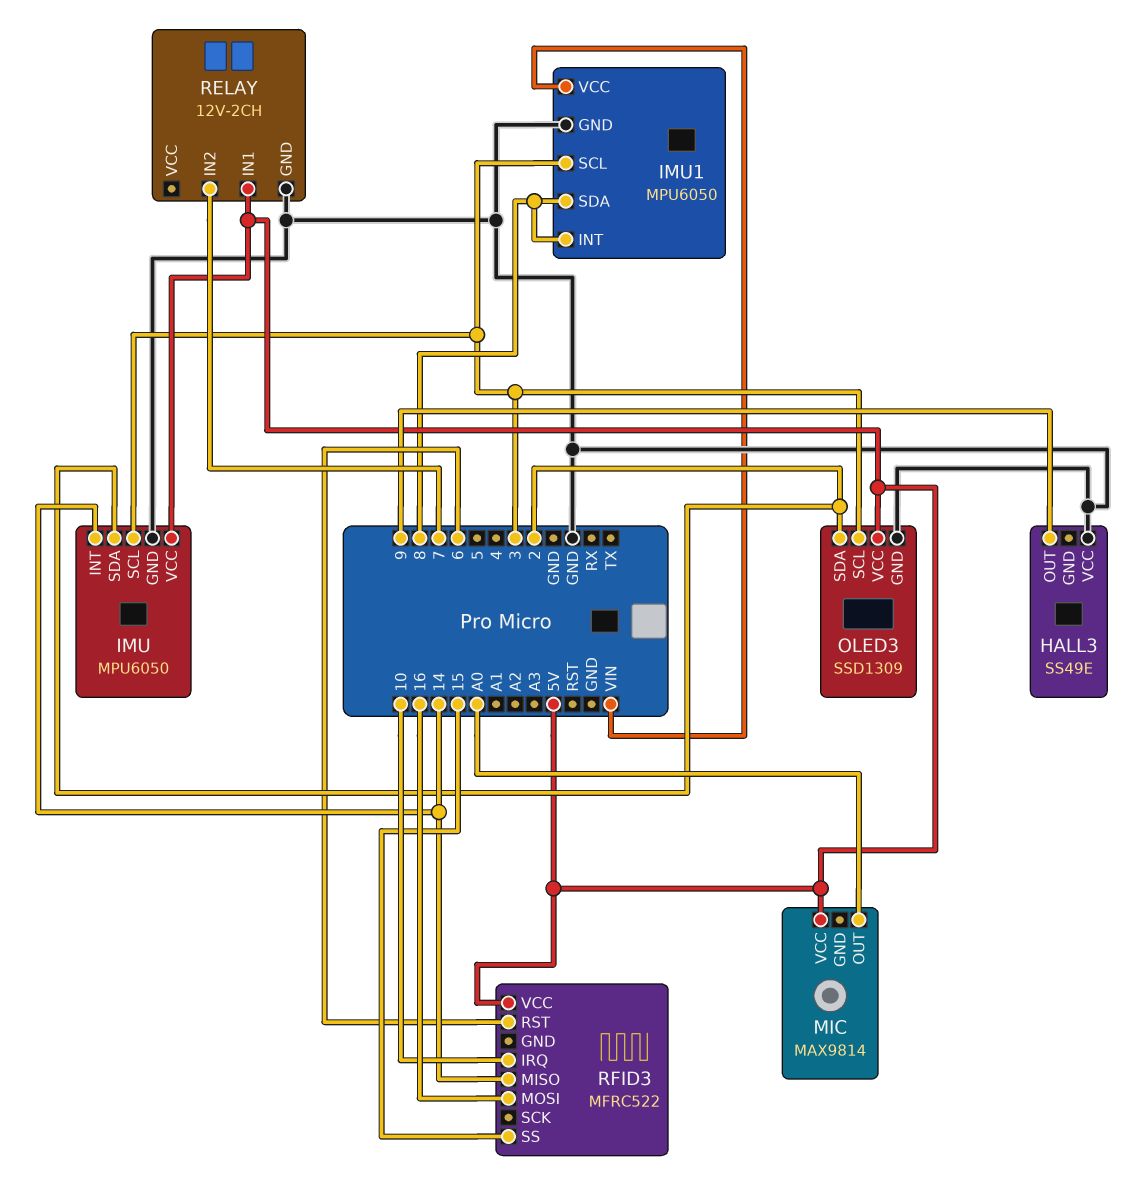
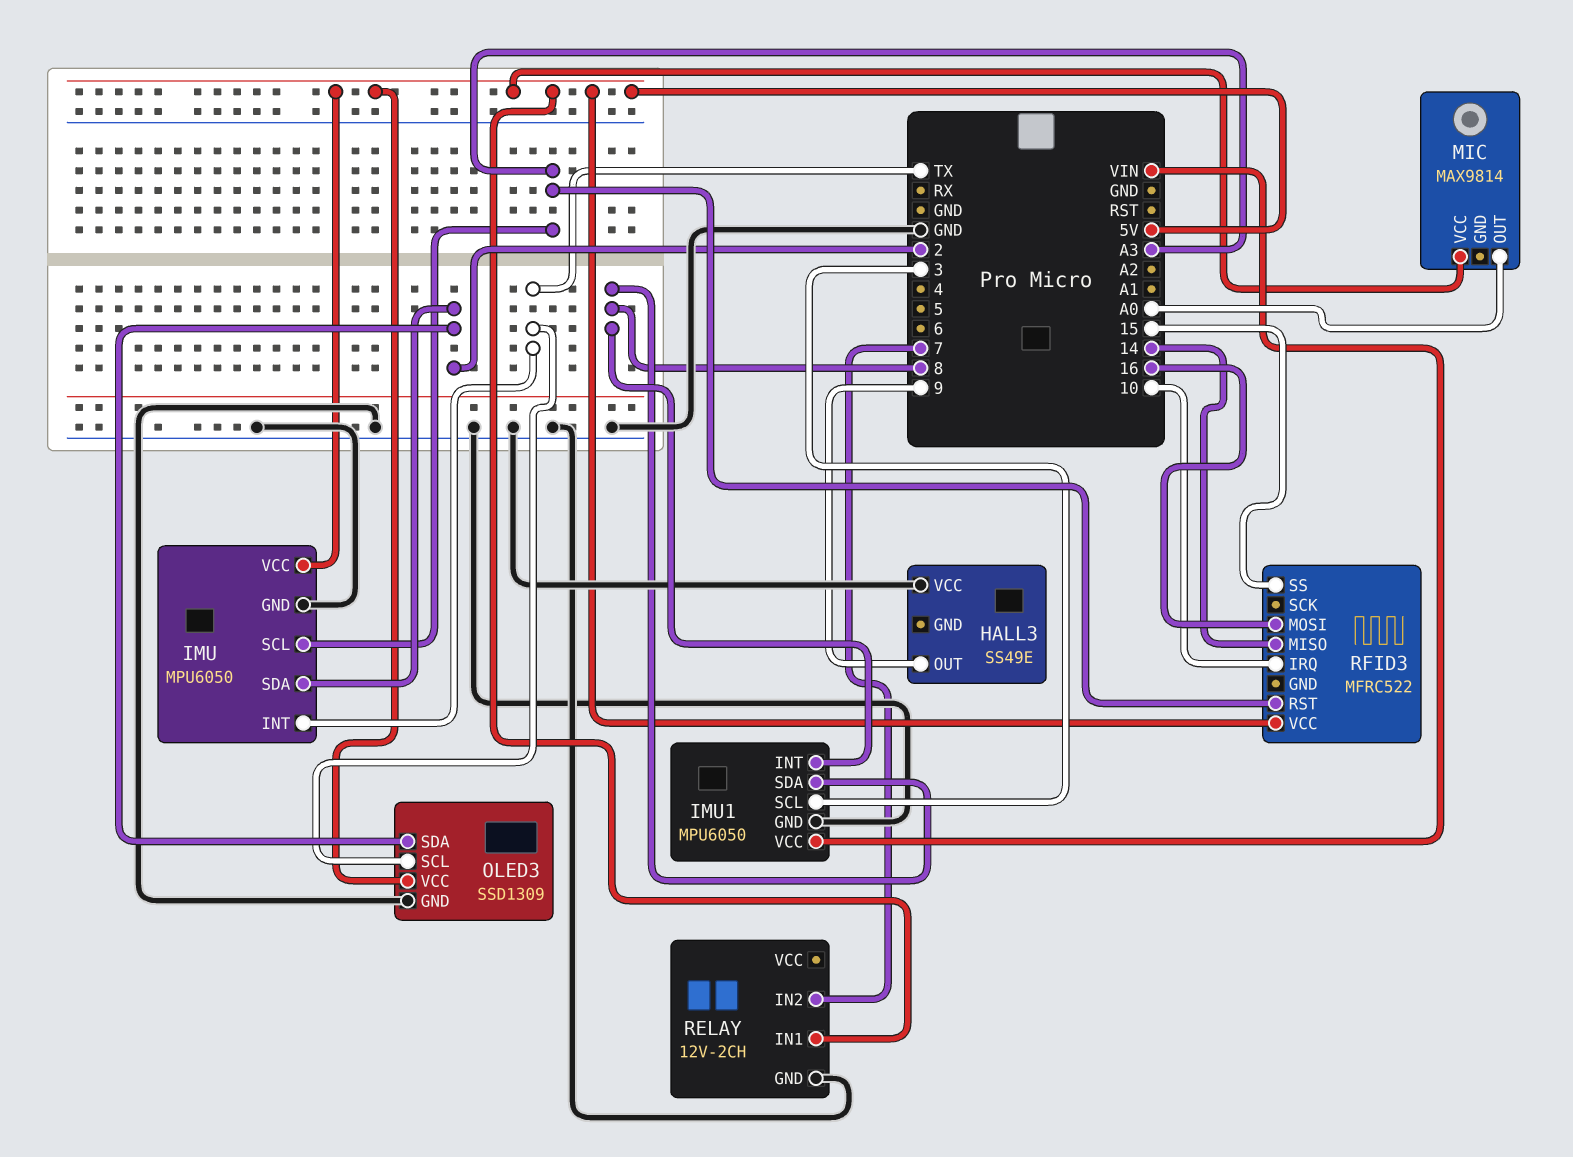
IMU pin INT: 14 -> TX
IMU pin SCL: 3 -> A3
OLED3 pin SCL: 3 -> TX
RFID3 pin RST: 6 -> A3

